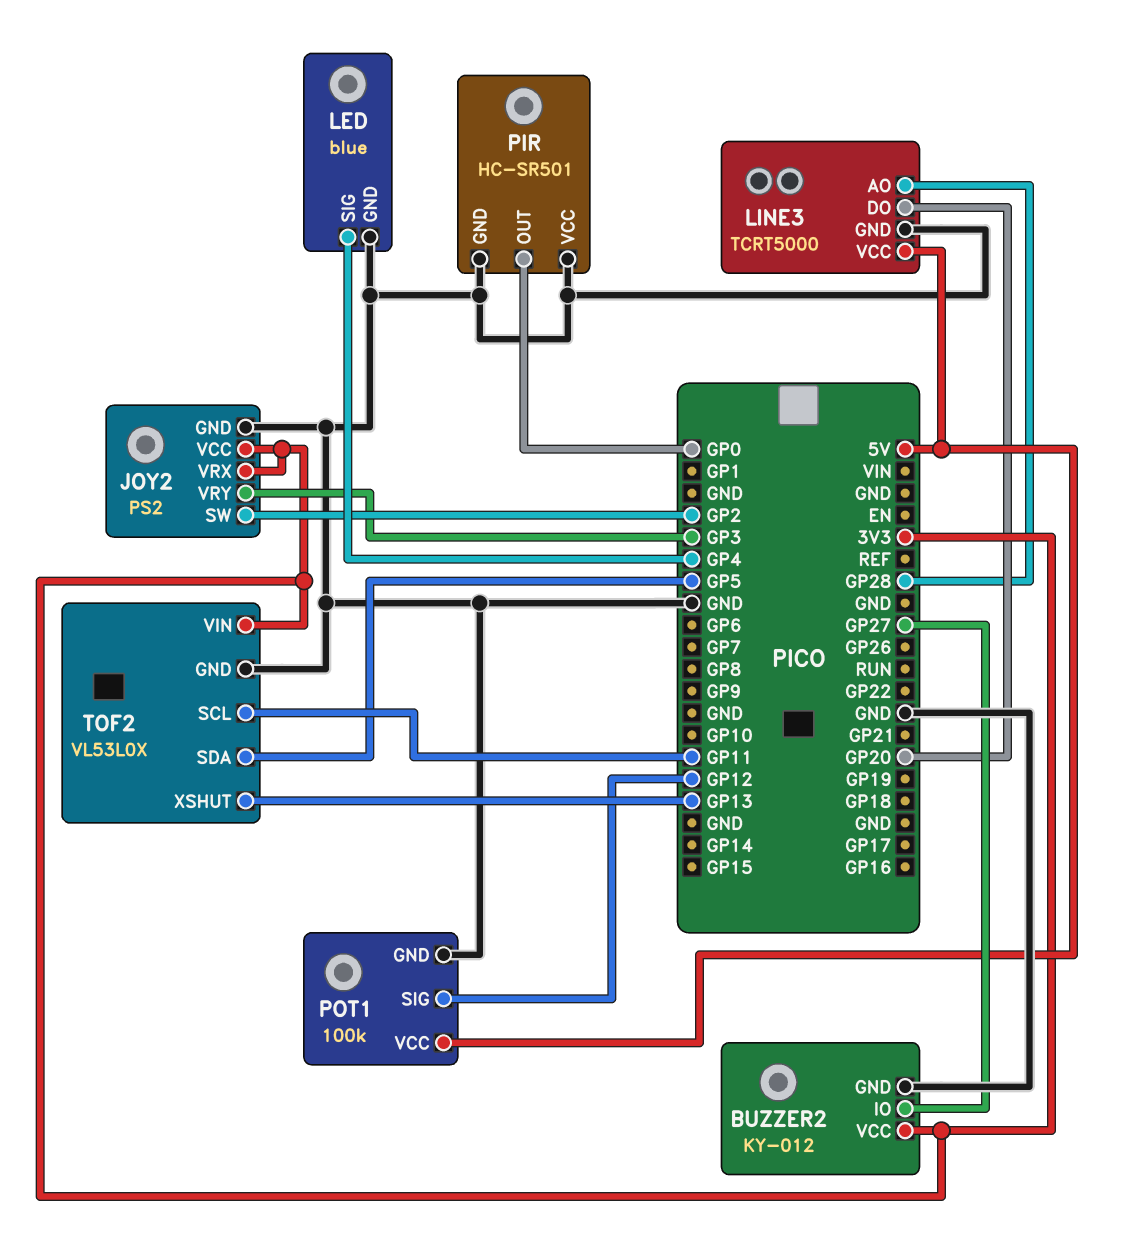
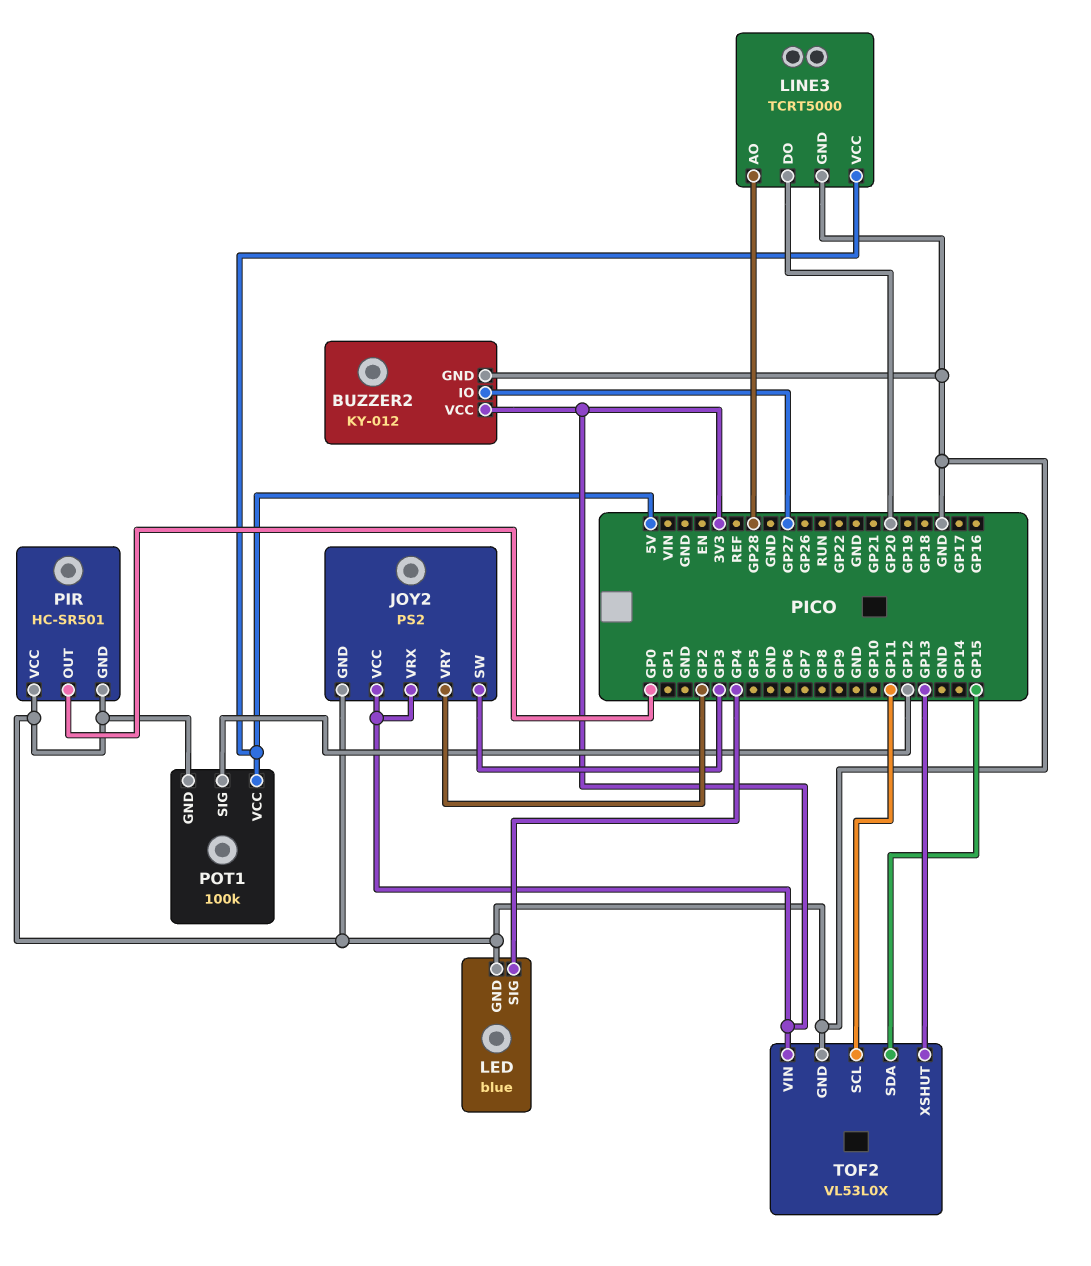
JOY2 pin SW: GP2 -> GP3
JOY2 pin VRY: GP3 -> GP2
TOF2 pin SDA: GP5 -> GP15

